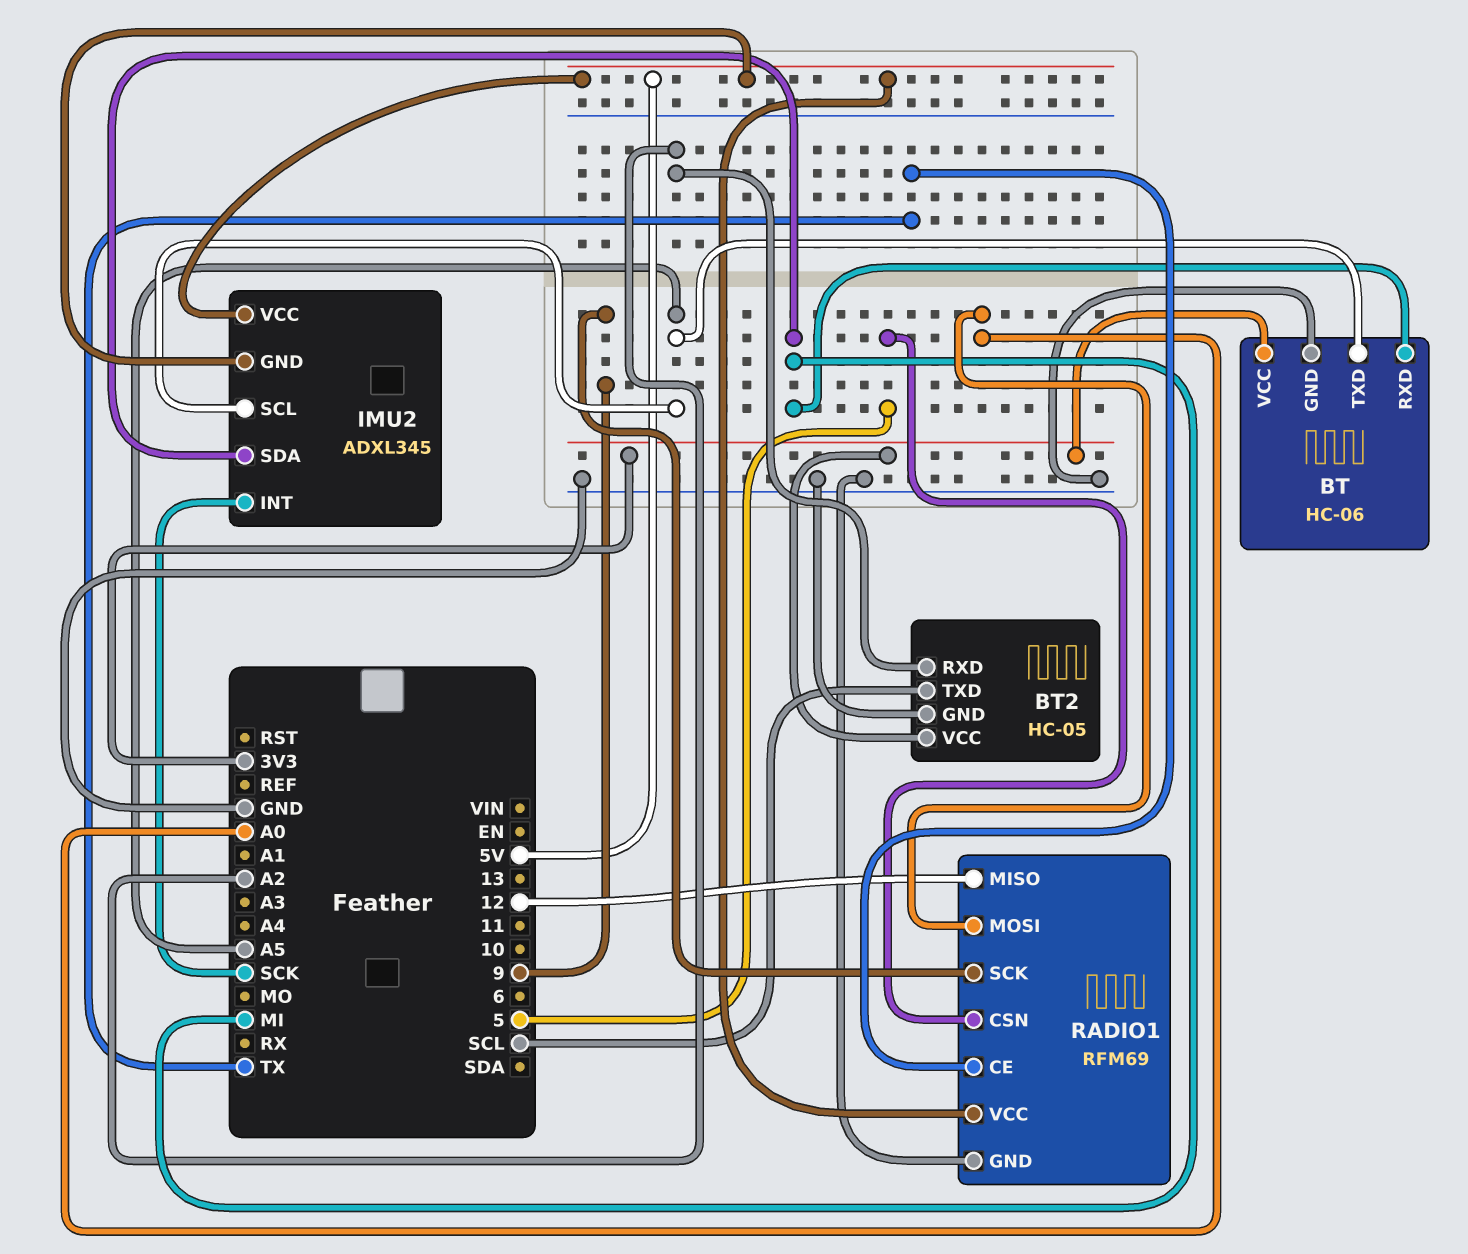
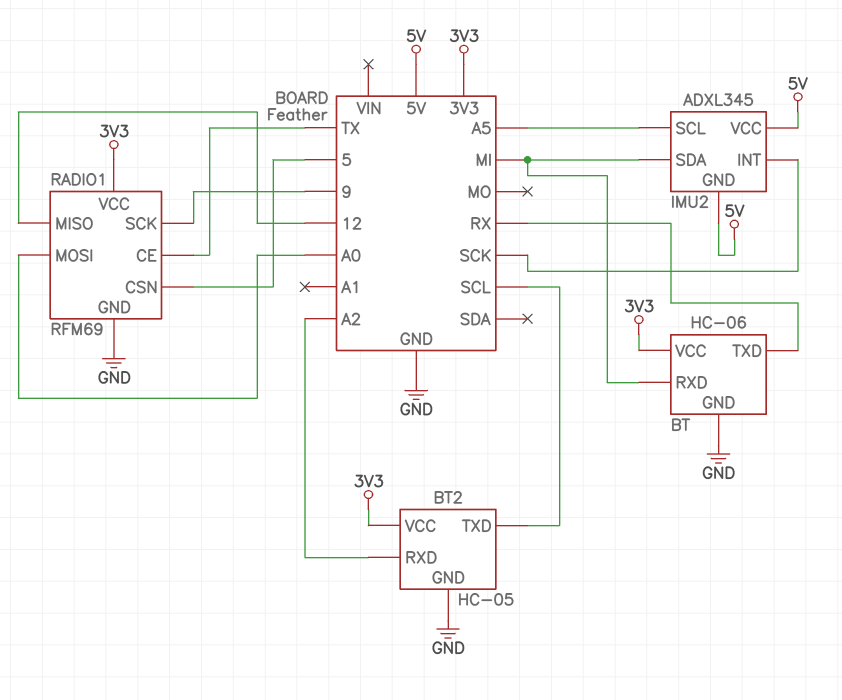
BT pin TXD: A5 -> RX
RADIO1 pin VCC: 5V -> 3V3

